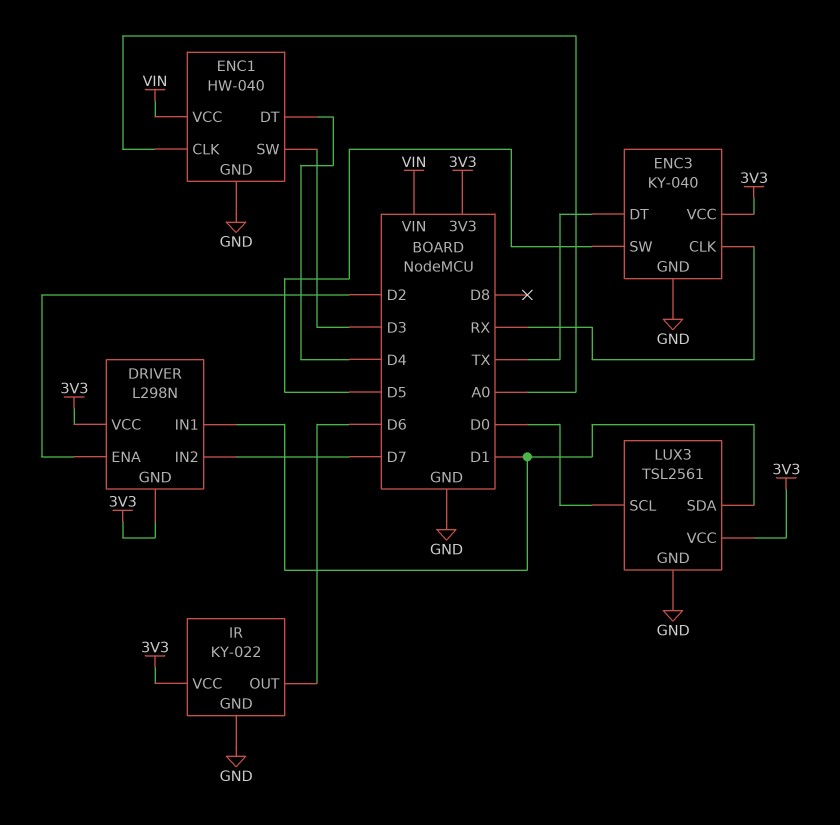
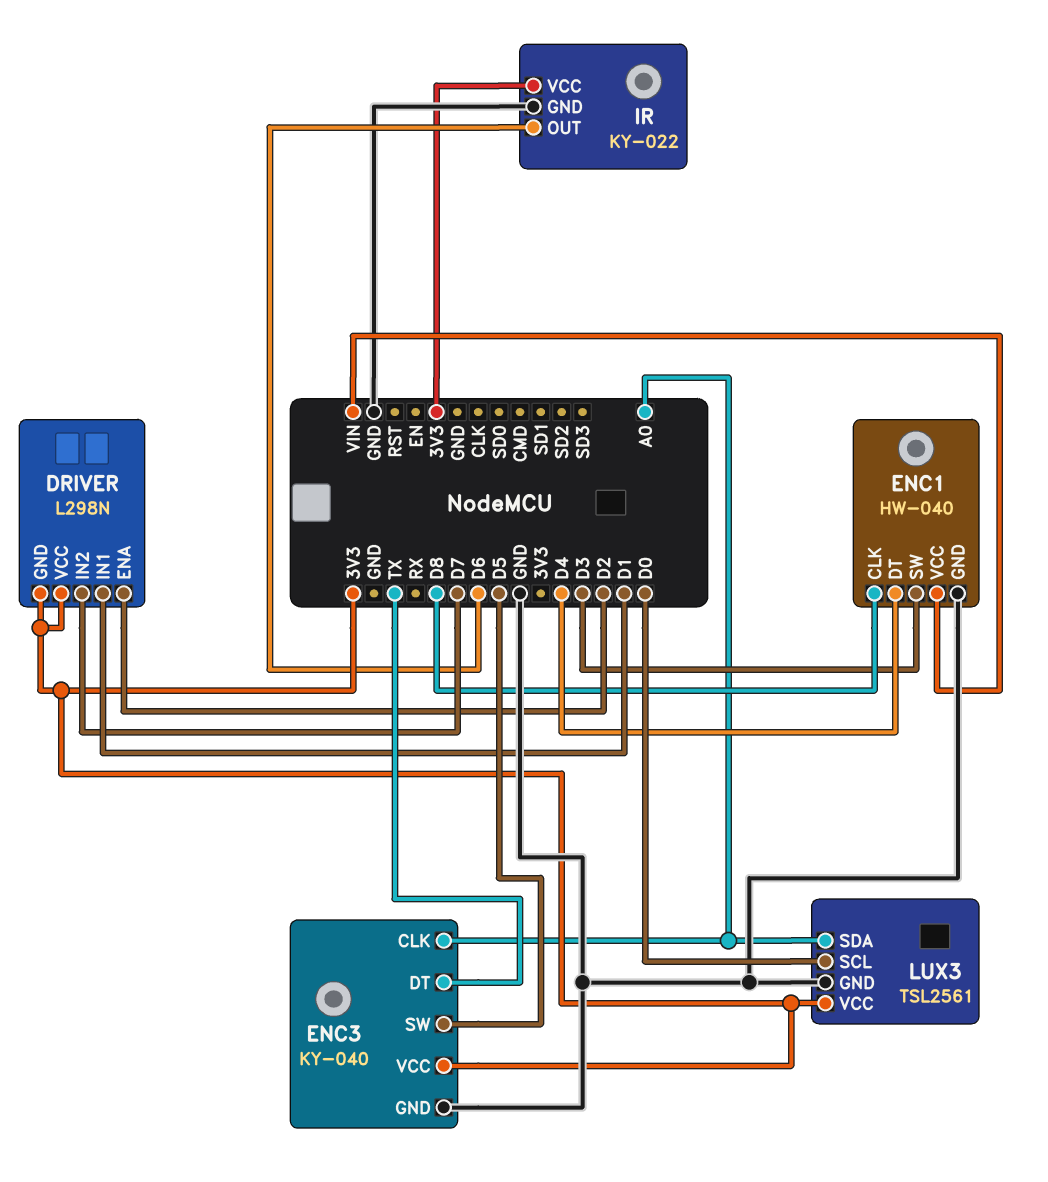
ENC1 pin CLK: A0 -> D8
ENC3 pin CLK: RX -> A0
LUX3 pin SDA: D1 -> A0

